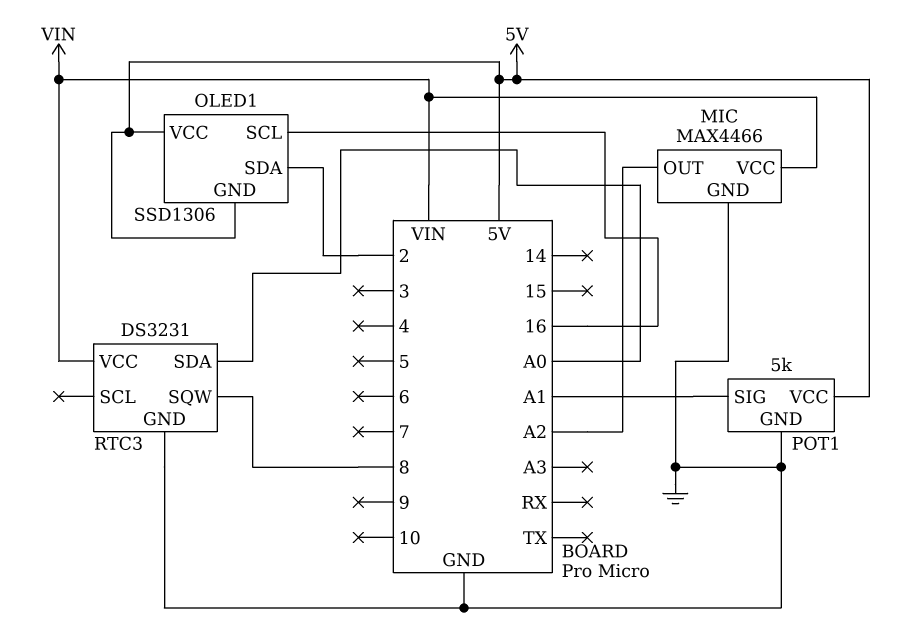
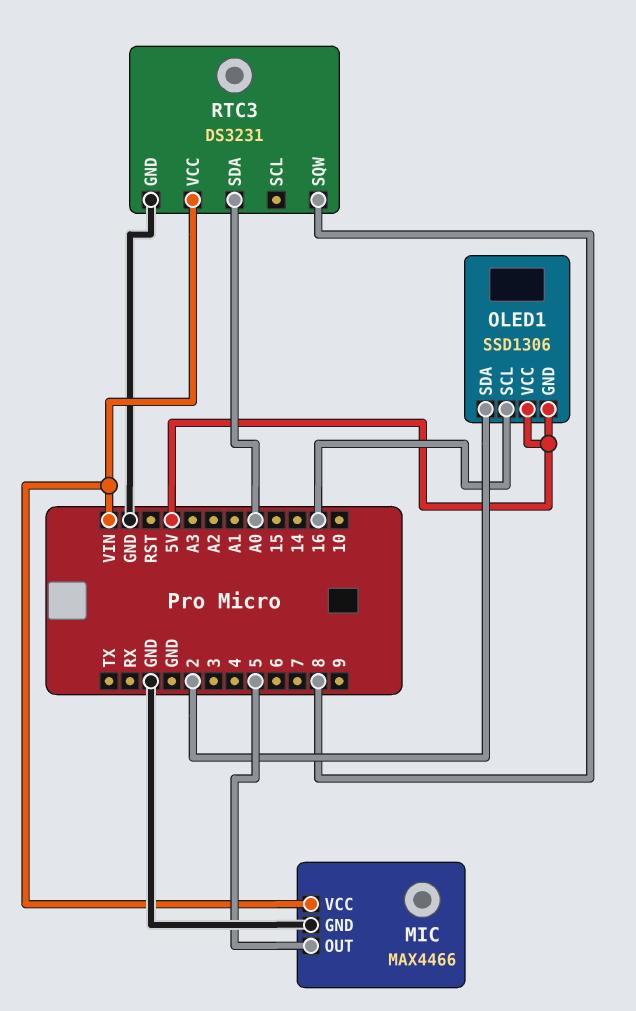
MIC pin OUT: A2 -> 5
POT1: 5k -> none
POT1 pin GND: GND -> none
POT1 pin SIG: A1 -> none
POT1 pin VCC: 5V -> none

